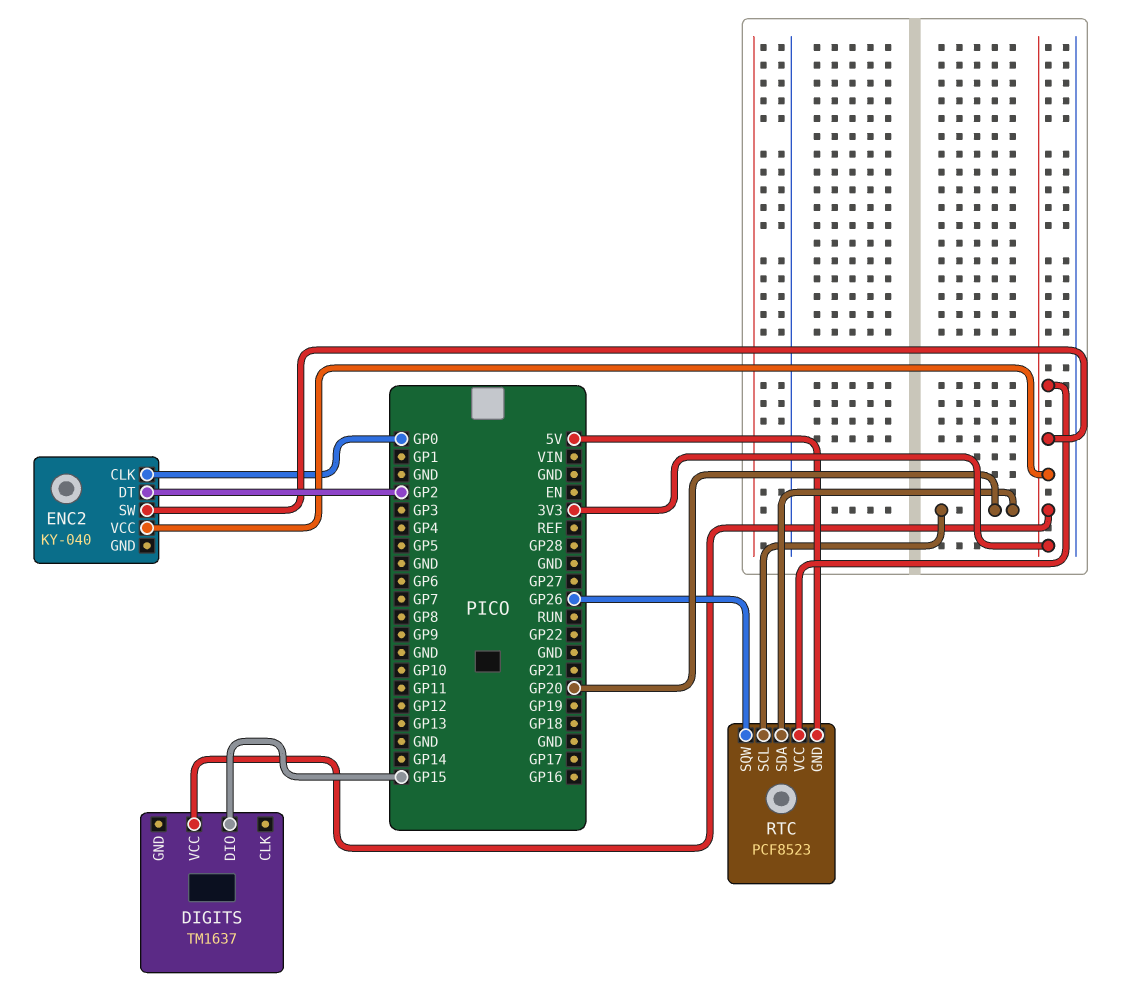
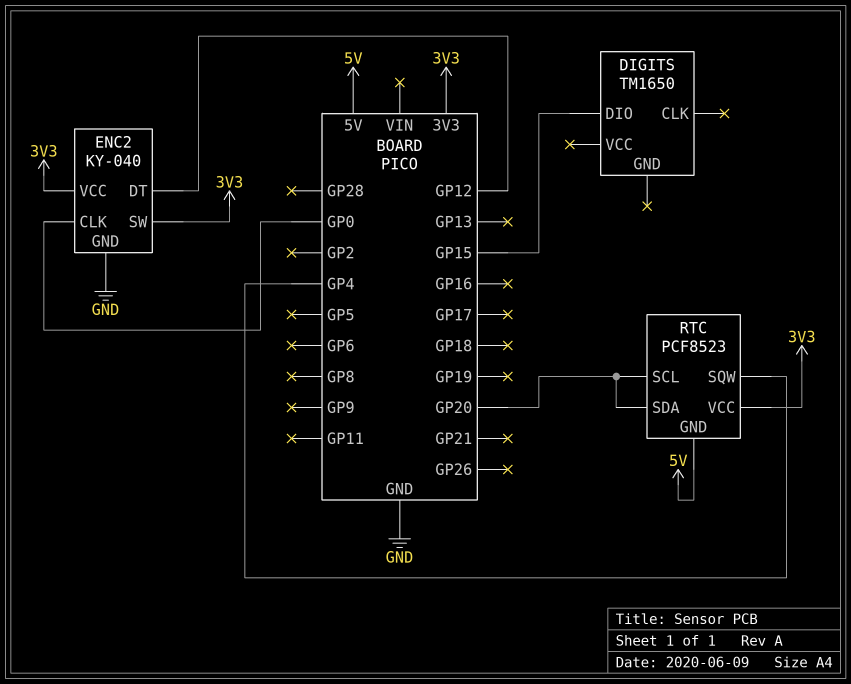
DIGITS: TM1637 -> TM1650
DIGITS pin VCC: 3V3 -> none
ENC2 pin DT: GP2 -> GP12
ENC2 pin GND: none -> GND
RTC pin SQW: GP26 -> GP4

